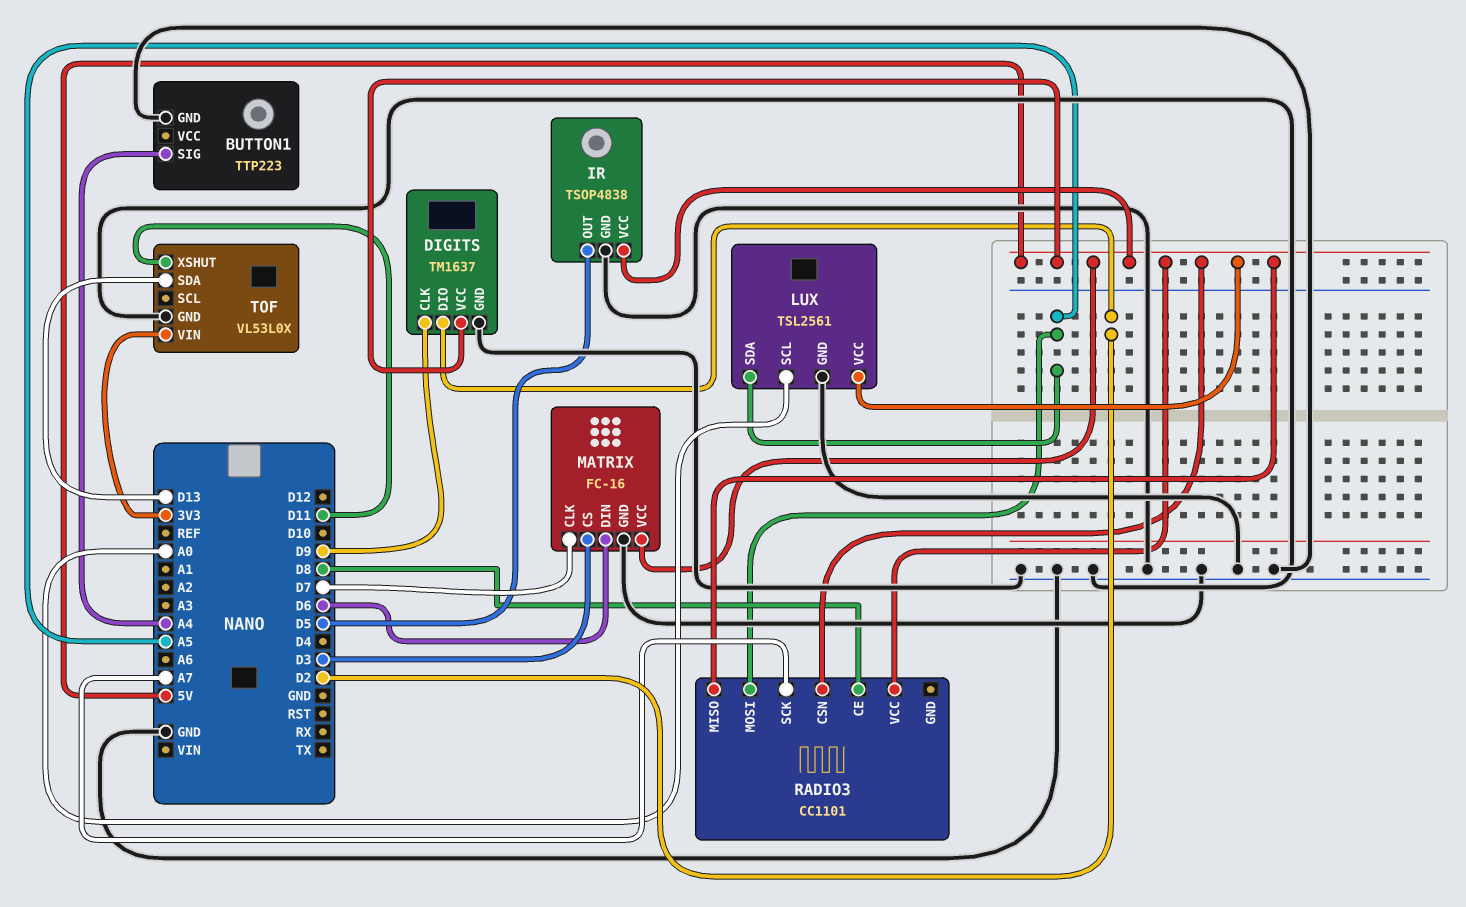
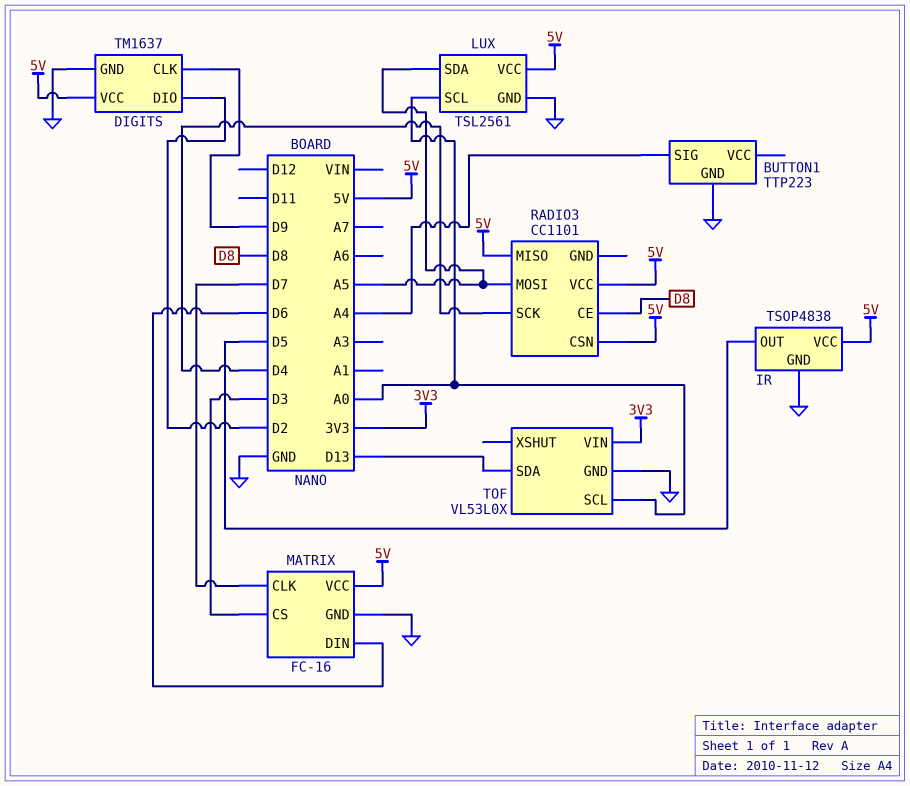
RADIO3 pin SCK: A7 -> D4
TOF pin SCL: none -> A0
TOF pin XSHUT: D11 -> none

